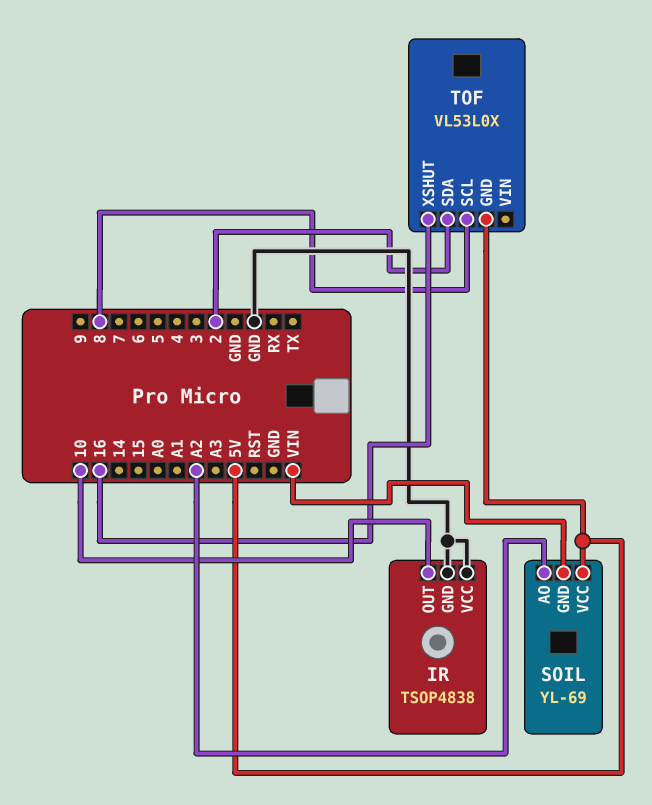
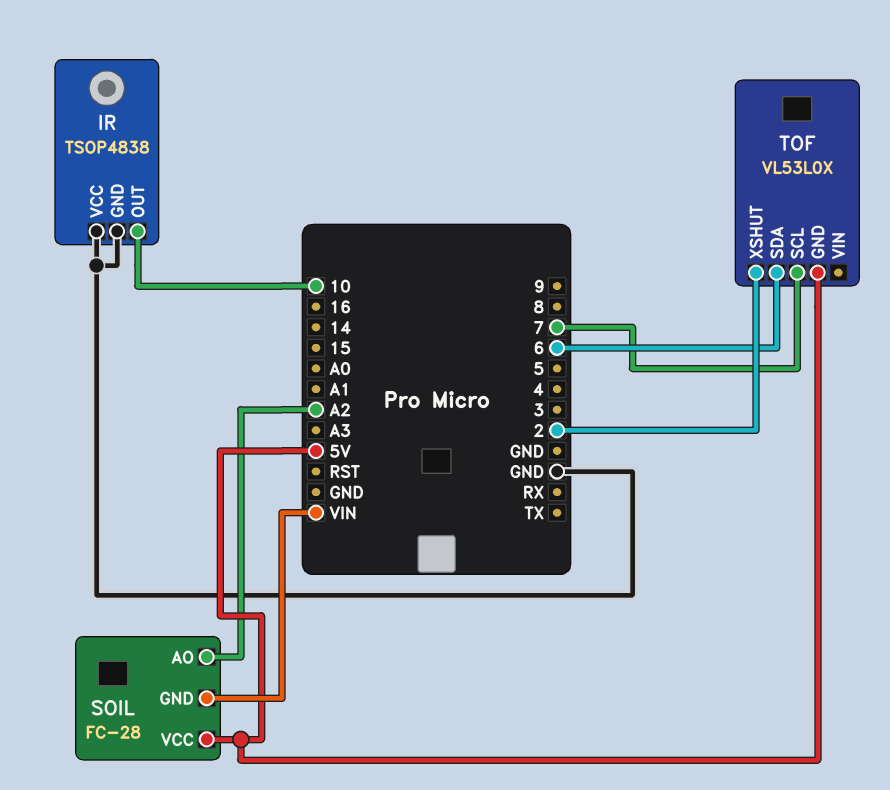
SOIL: YL-69 -> FC-28
TOF pin SCL: 8 -> 7
TOF pin SDA: 2 -> 6
TOF pin XSHUT: 16 -> 2

